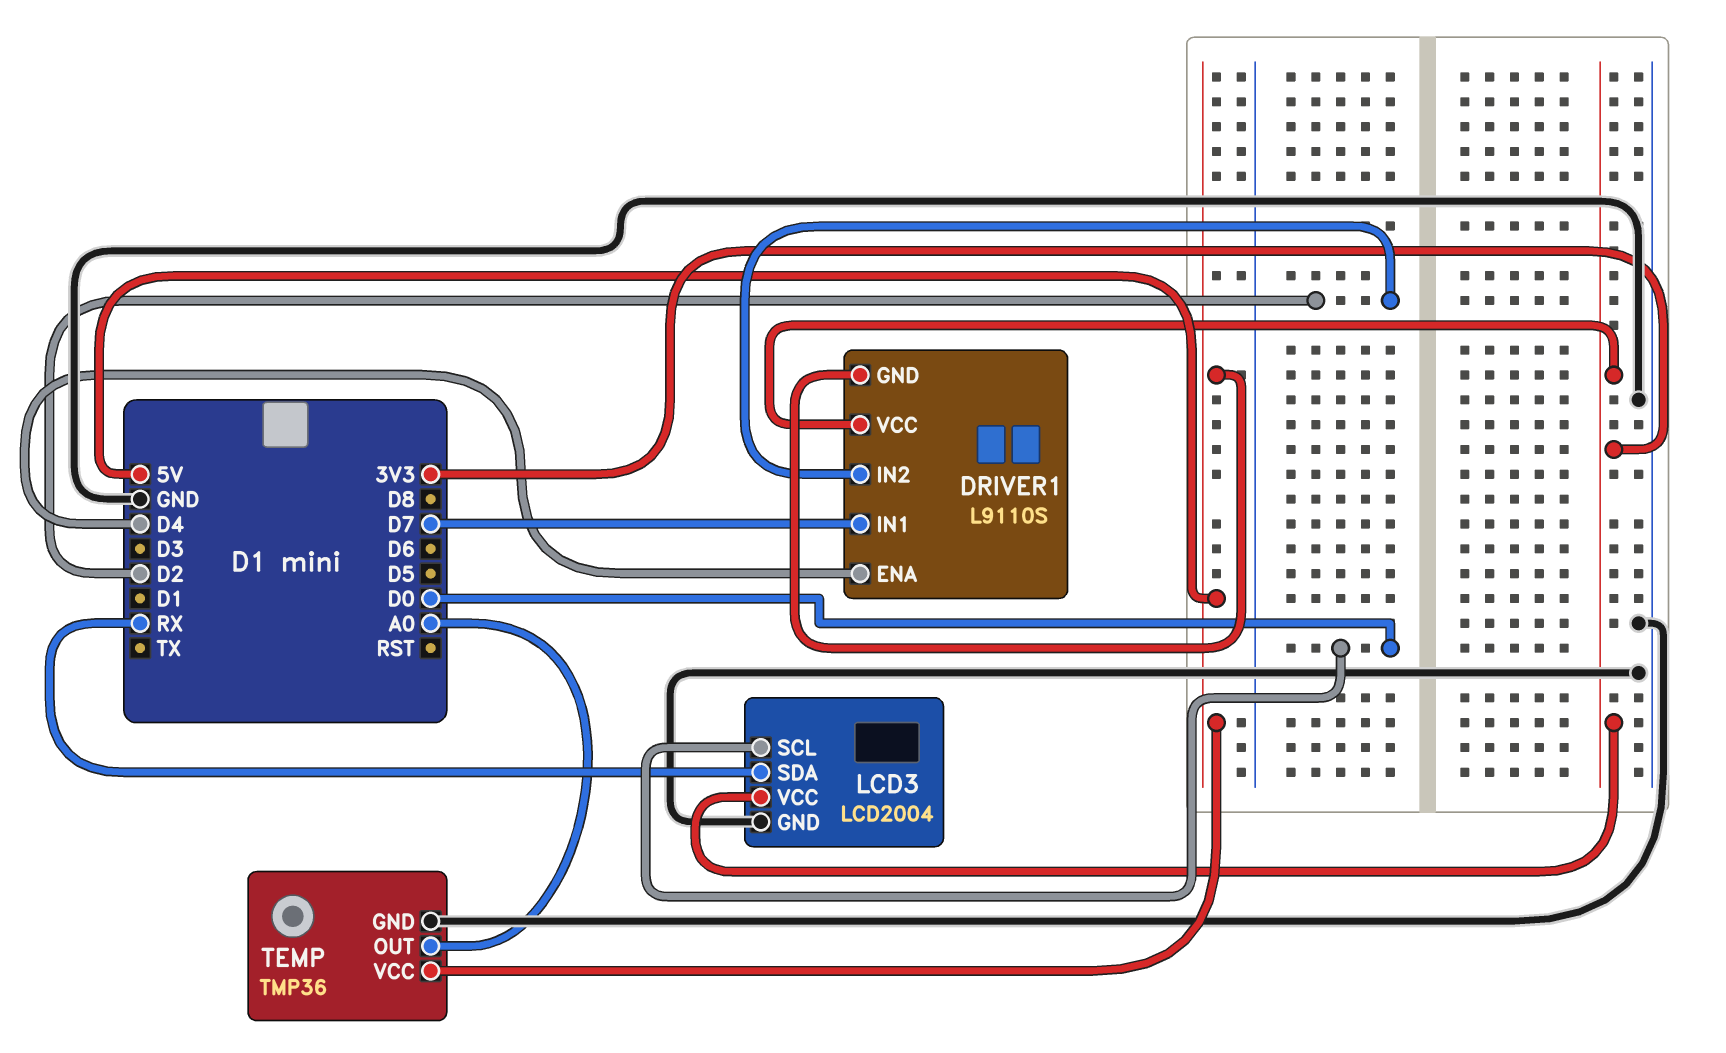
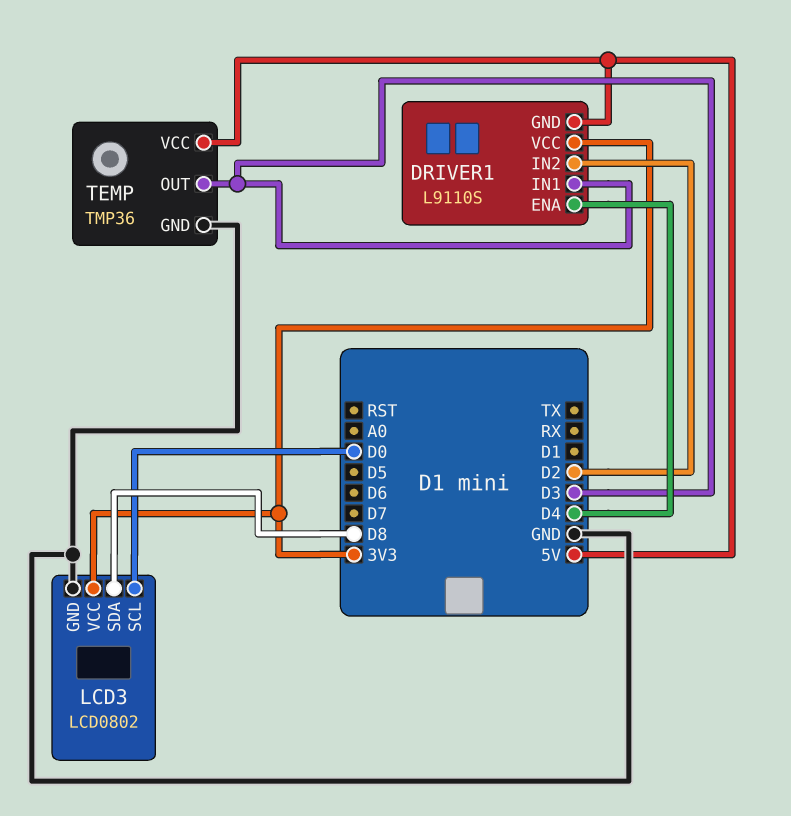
DRIVER1 pin IN1: D7 -> D3
LCD3: LCD2004 -> LCD0802
LCD3 pin SDA: RX -> D8
TEMP pin OUT: A0 -> D3

